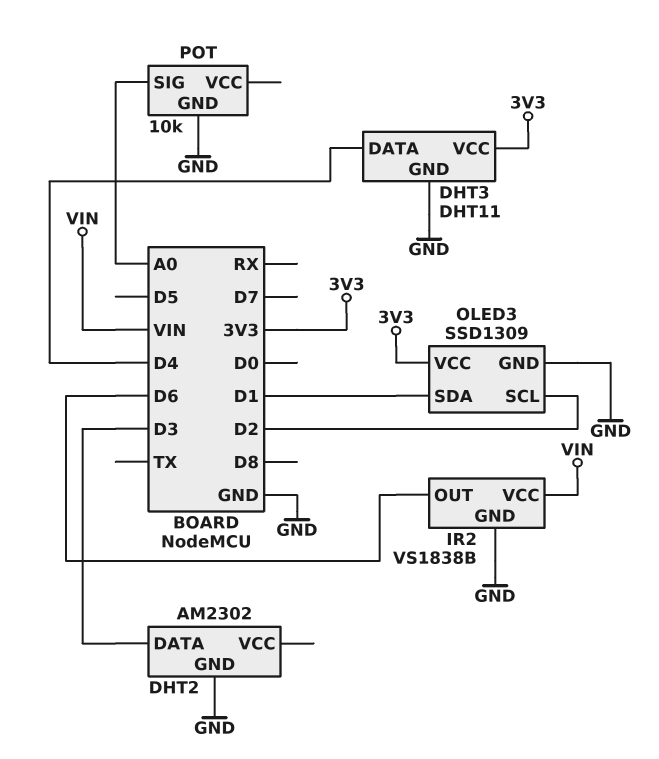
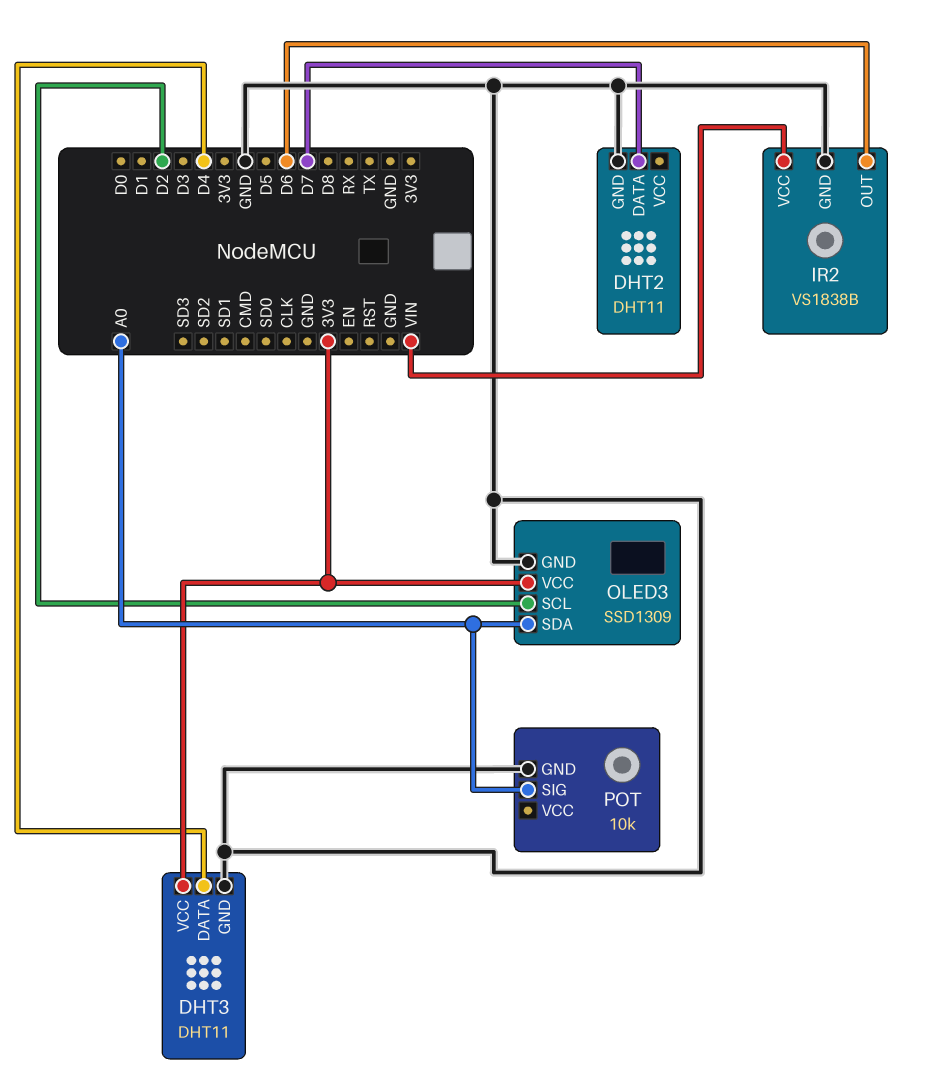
DHT2: AM2302 -> DHT11
DHT2 pin DATA: D3 -> D7
OLED3 pin SDA: D1 -> A0

